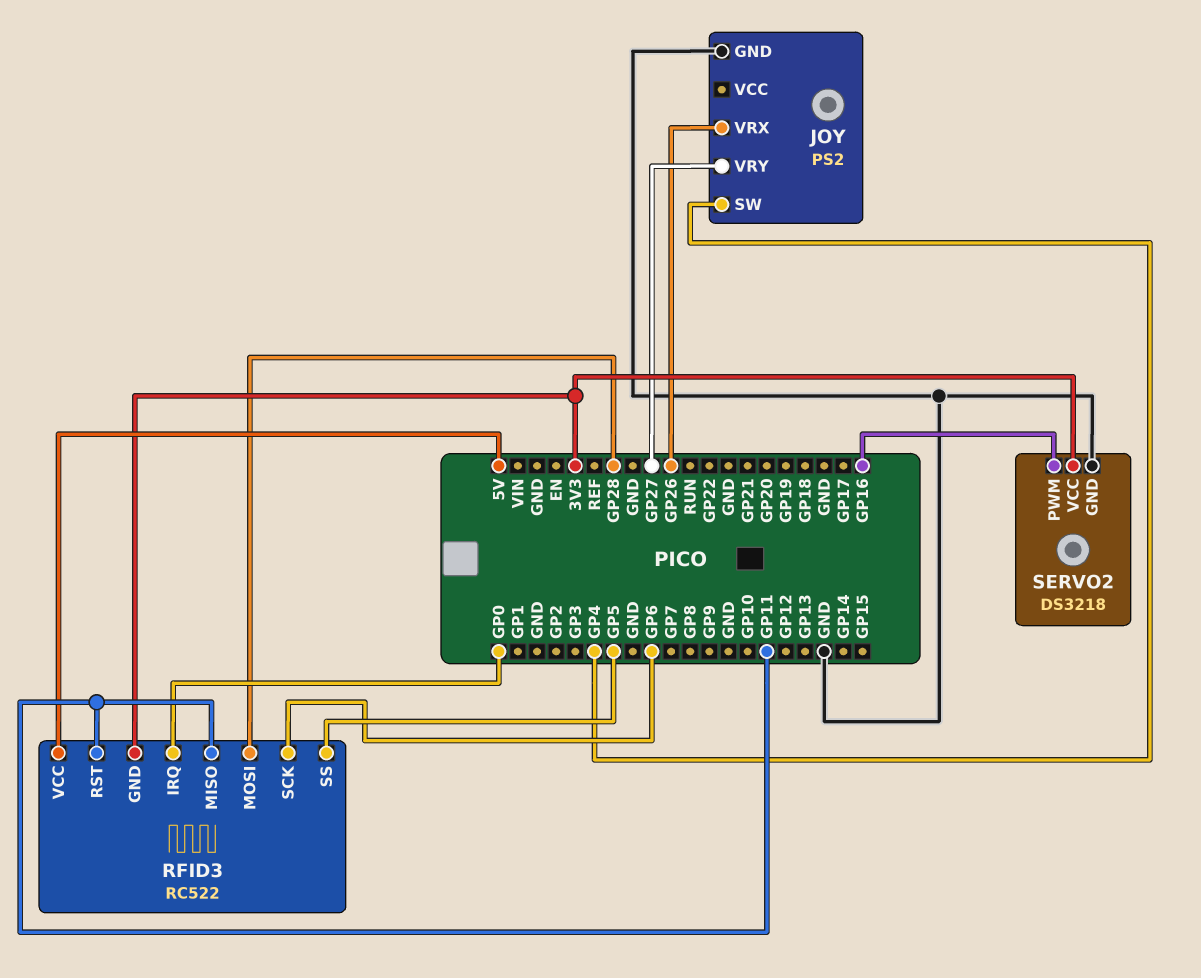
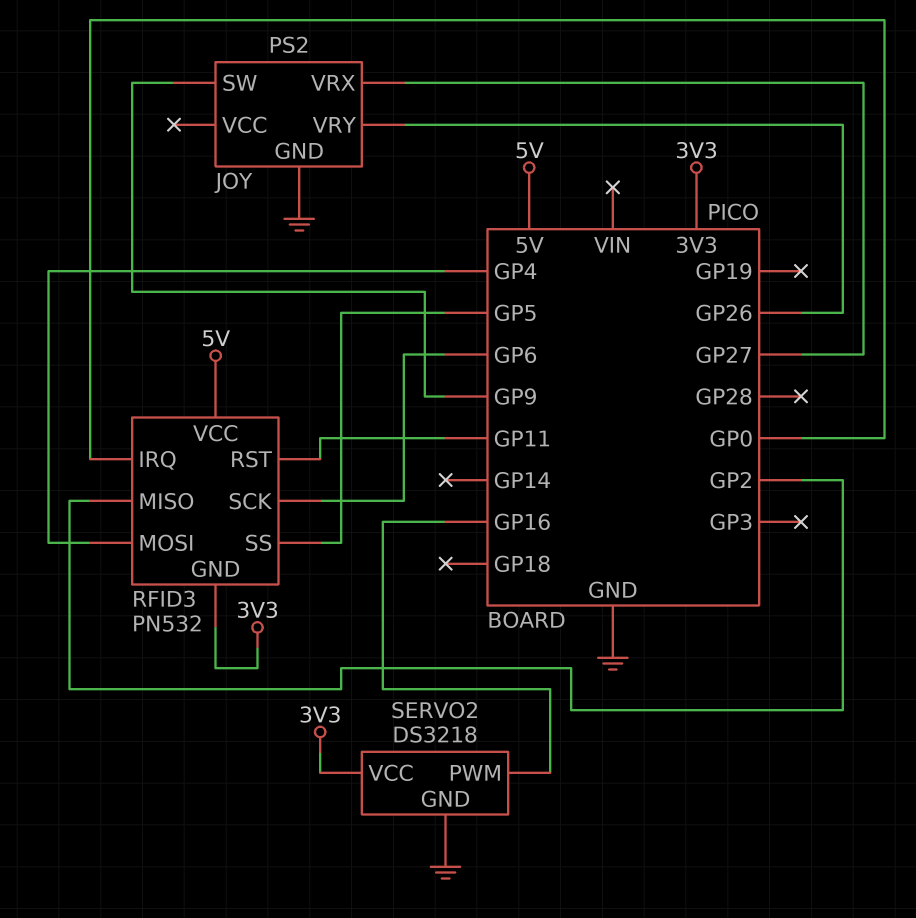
JOY pin SW: GP4 -> GP9
JOY pin VRX: GP26 -> GP27
JOY pin VRY: GP27 -> GP26
RFID3: RC522 -> PN532
RFID3 pin MISO: GP11 -> GP2
RFID3 pin MOSI: GP28 -> GP4

